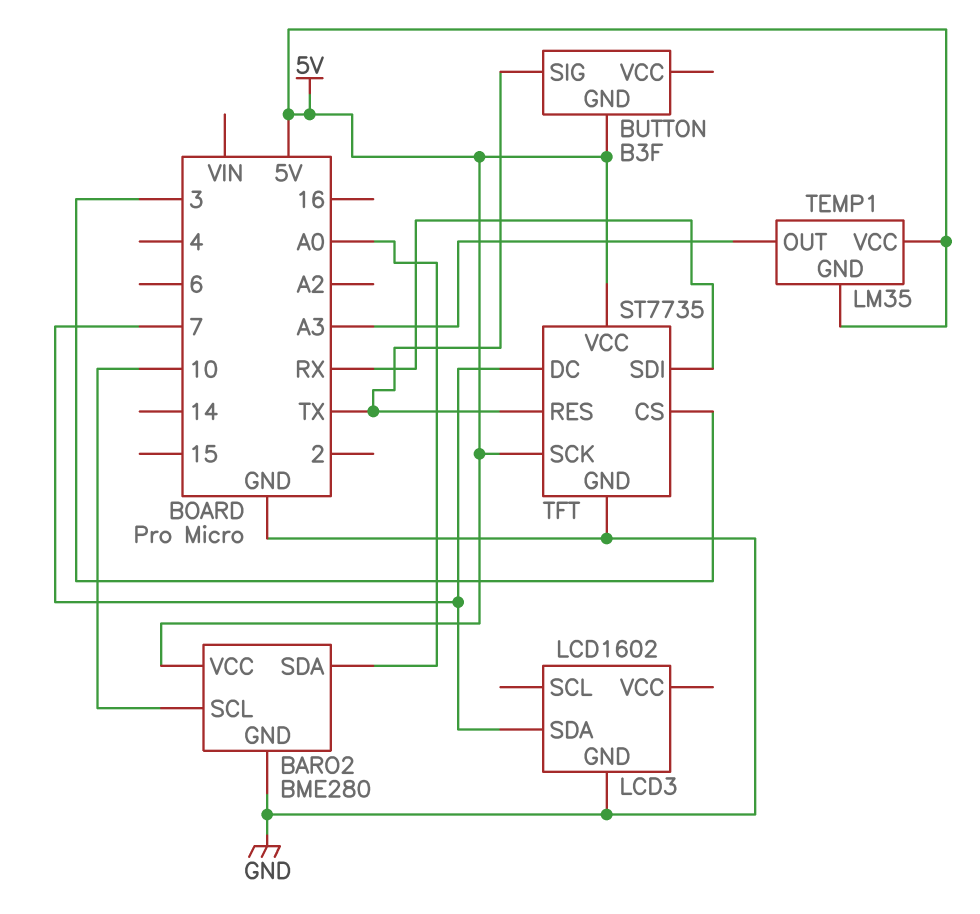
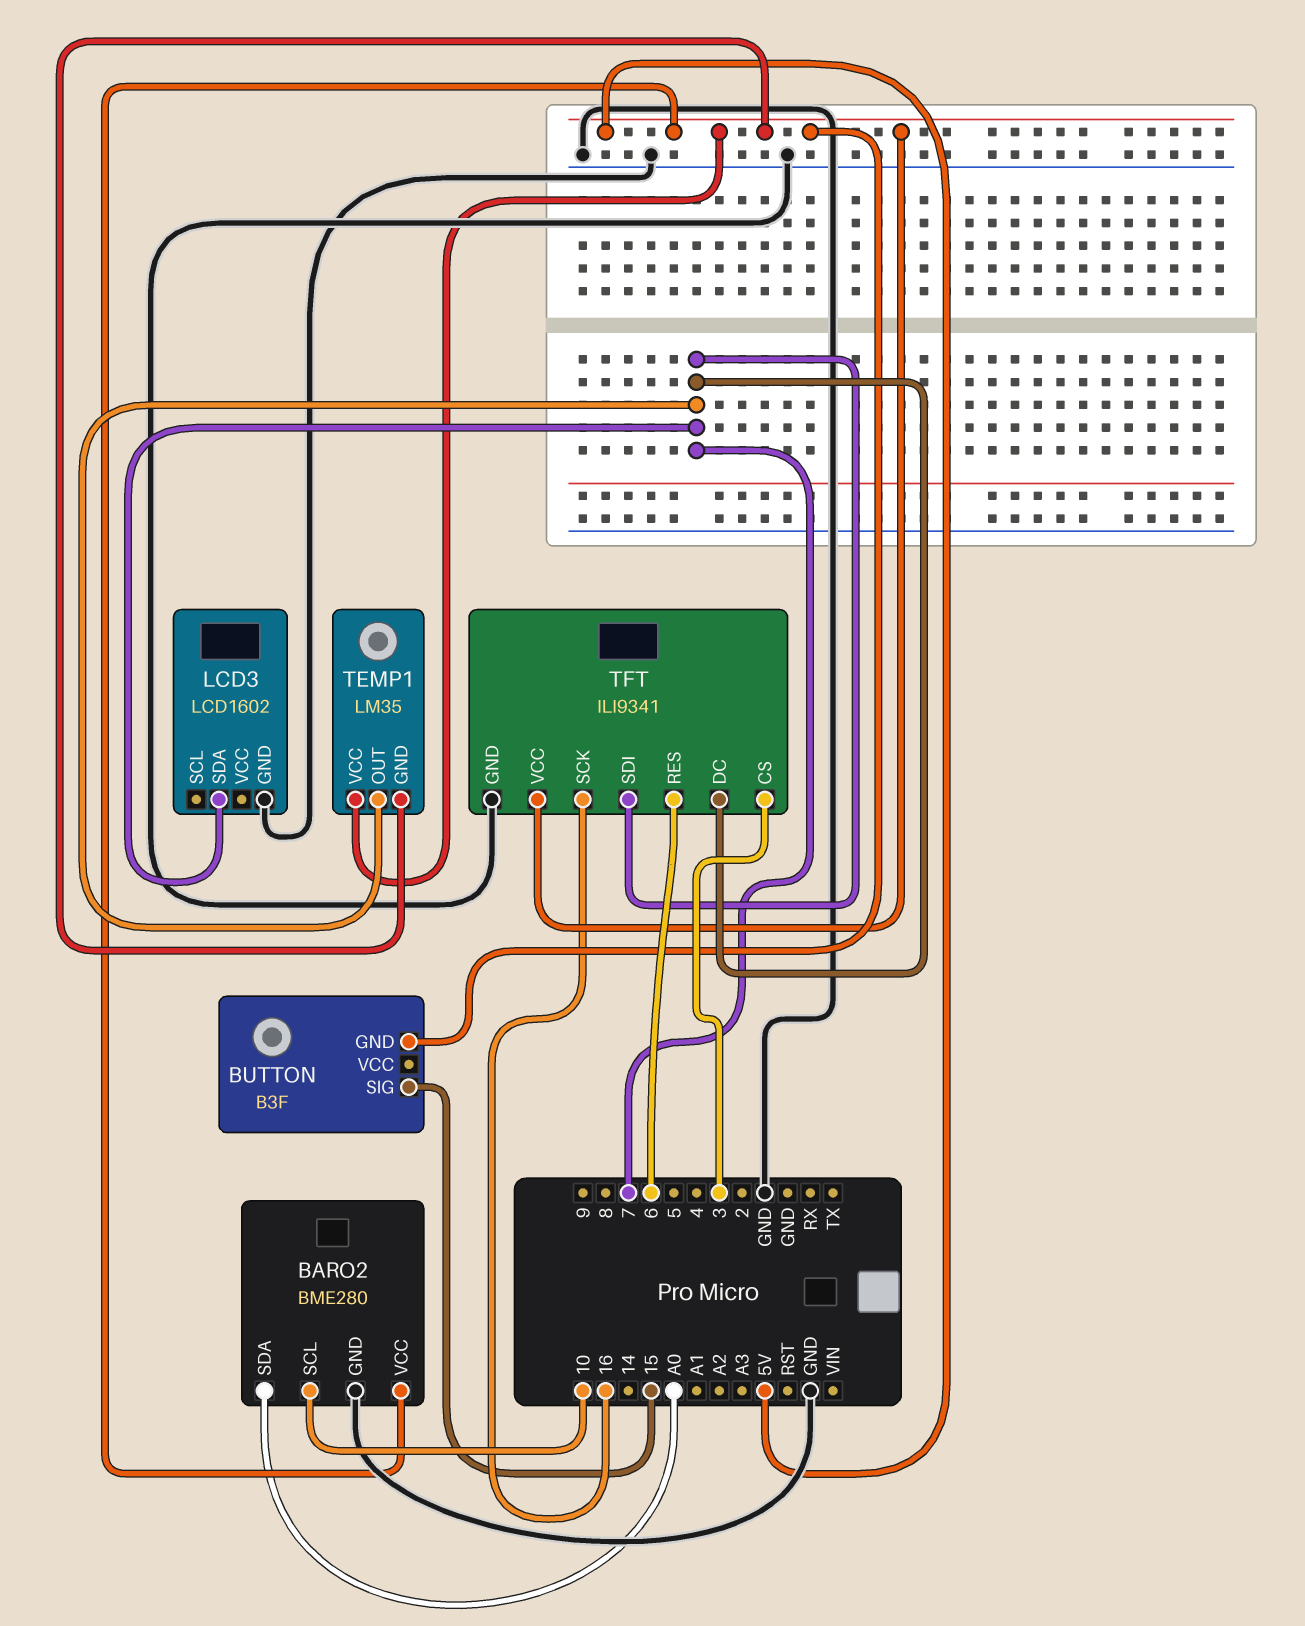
BUTTON pin SIG: TX -> 15
TEMP1 pin OUT: A3 -> 7
TFT: ST7735 -> ILI9341
TFT pin RES: TX -> 6
TFT pin SCK: 5V -> 16
TFT pin SDI: RX -> 7

